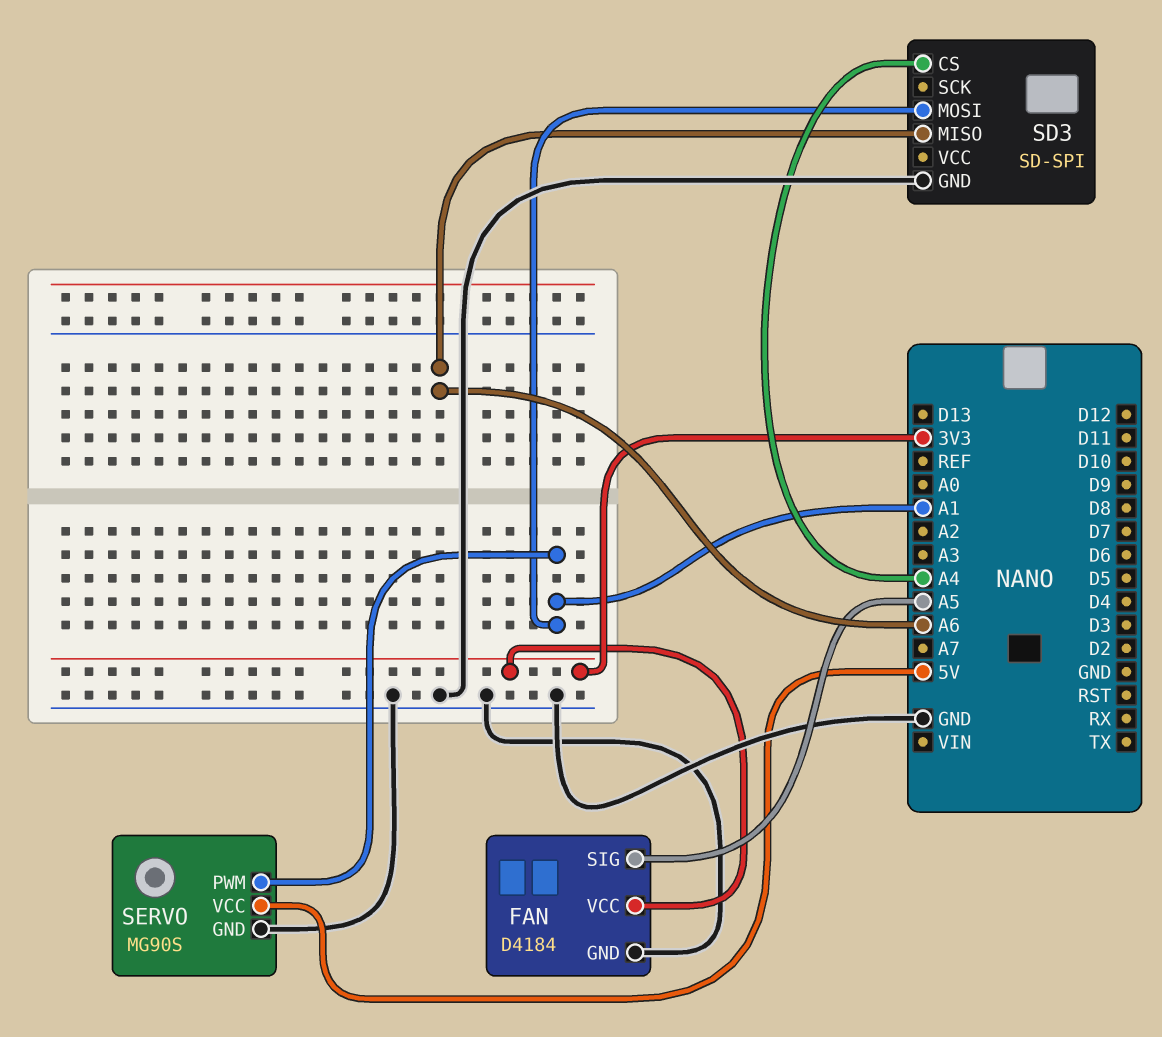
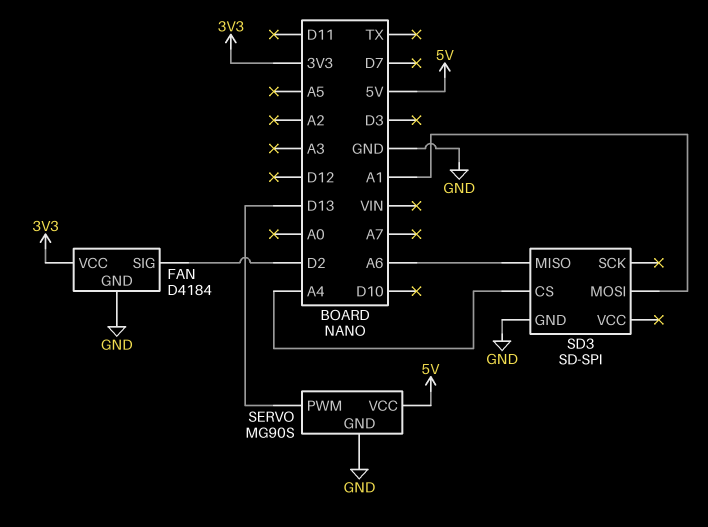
FAN pin SIG: A5 -> D2
SERVO pin PWM: A1 -> D13

